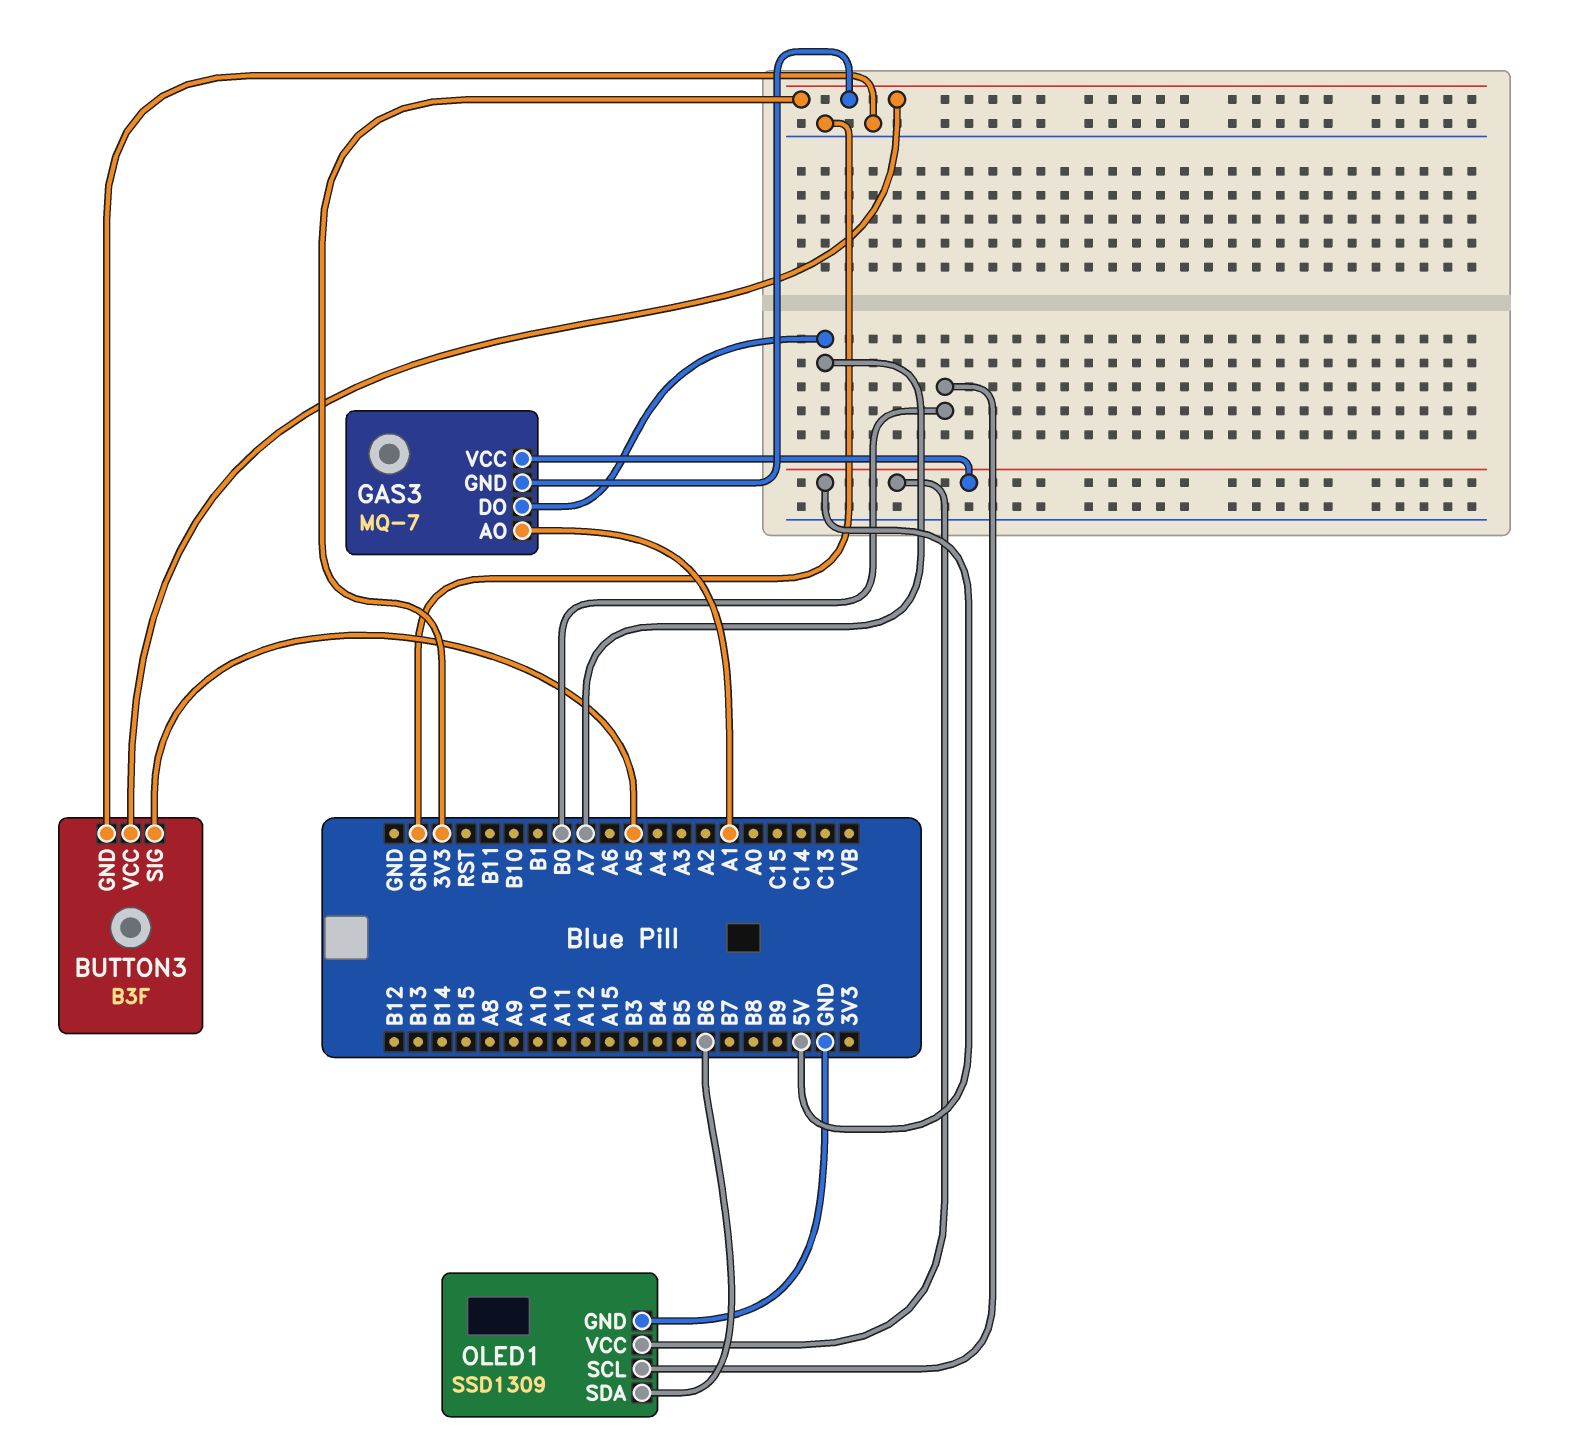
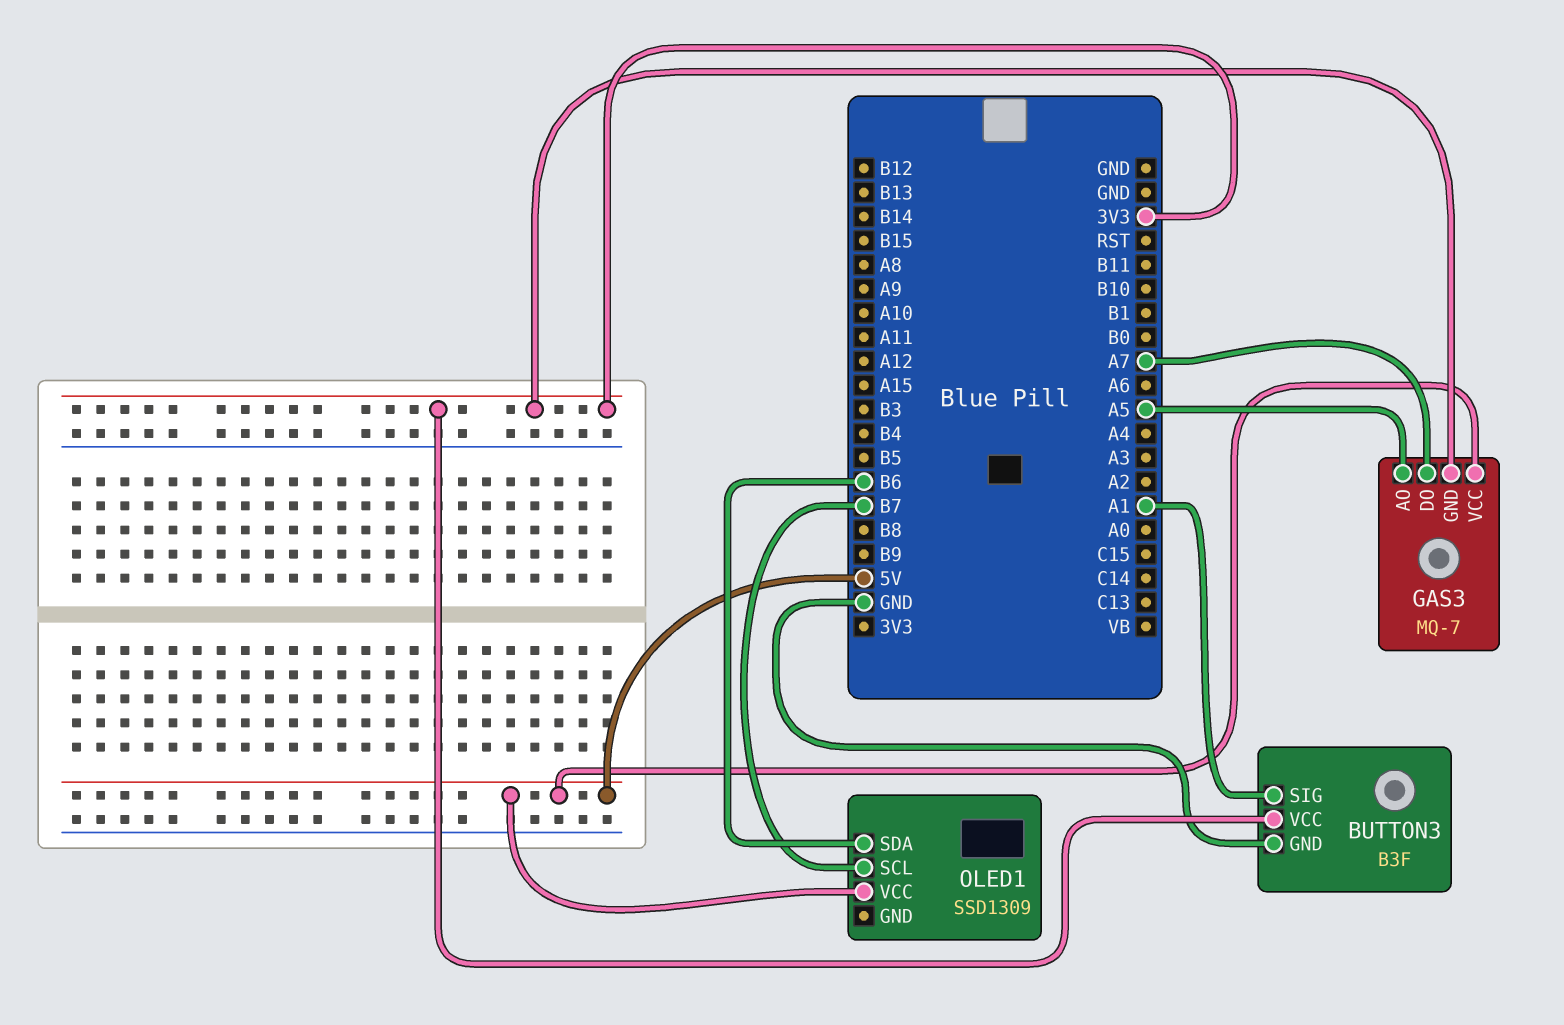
BUTTON3 pin SIG: A5 -> A1
GAS3 pin AO: A1 -> A5
OLED1 pin GND: GND -> none
OLED1 pin SCL: B0 -> B7

